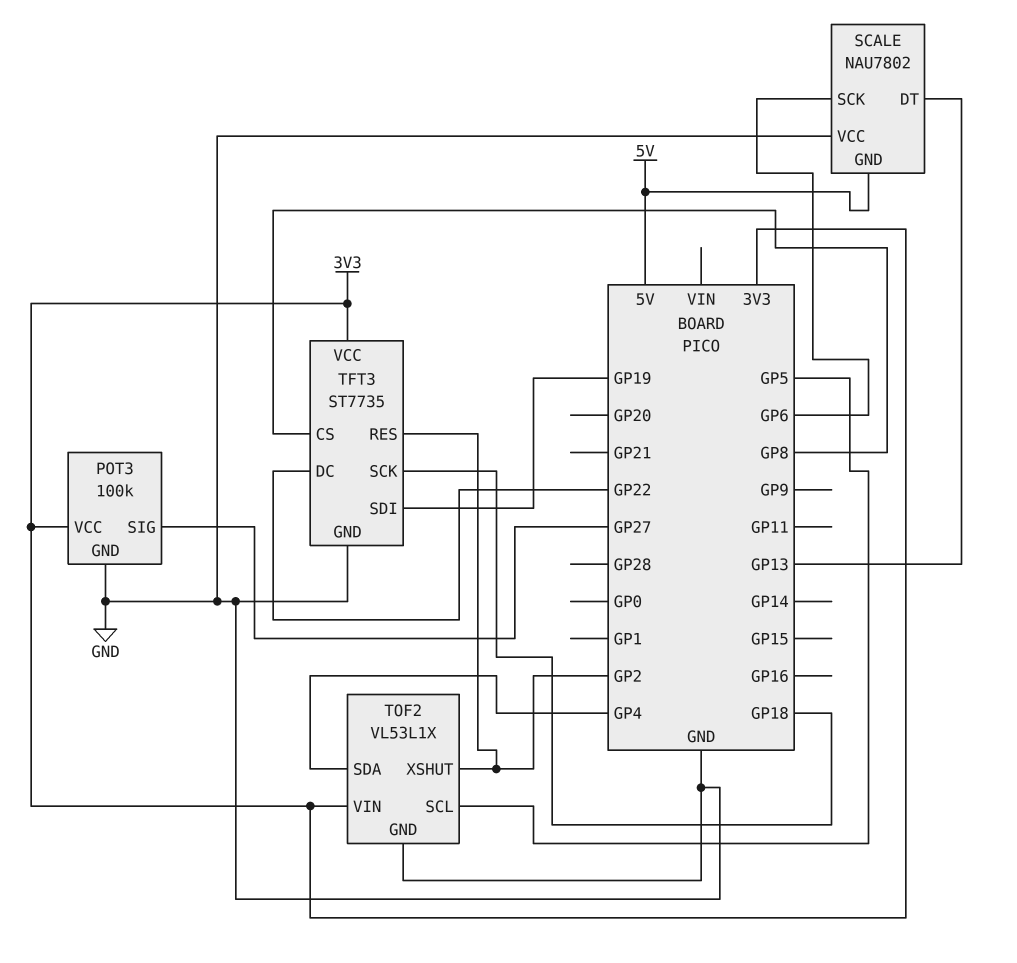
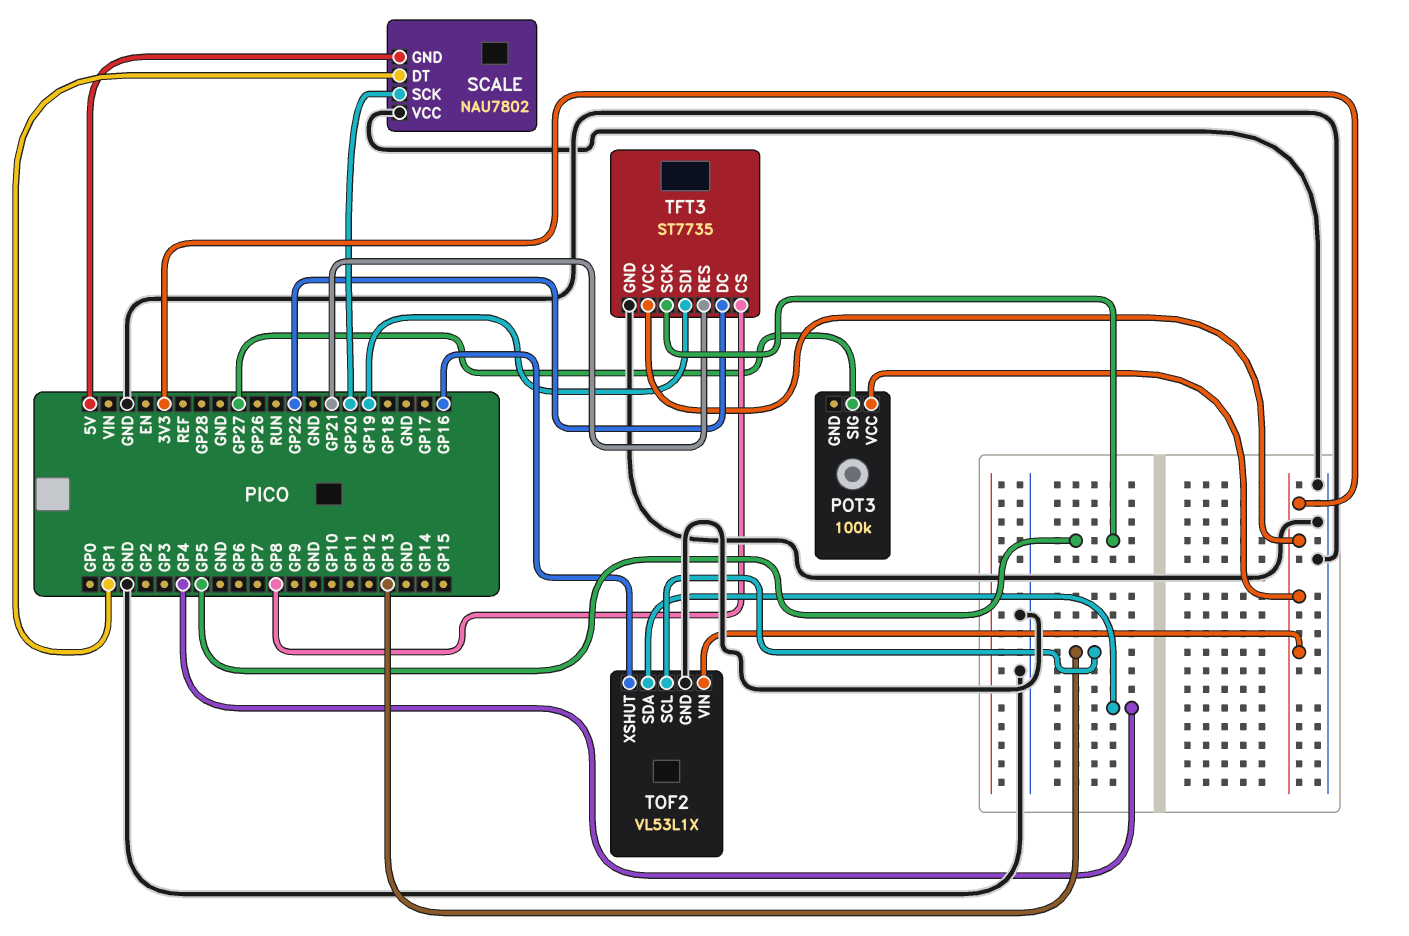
POT3 pin GND: GND -> none
SCALE pin DT: GP13 -> GP1
SCALE pin SCK: GP6 -> GP20
TFT3 pin RES: GP2 -> GP21
TFT3 pin SCK: GP18 -> GP5
TOF2 pin SCL: GP5 -> GP13
TOF2 pin XSHUT: GP2 -> GP16

